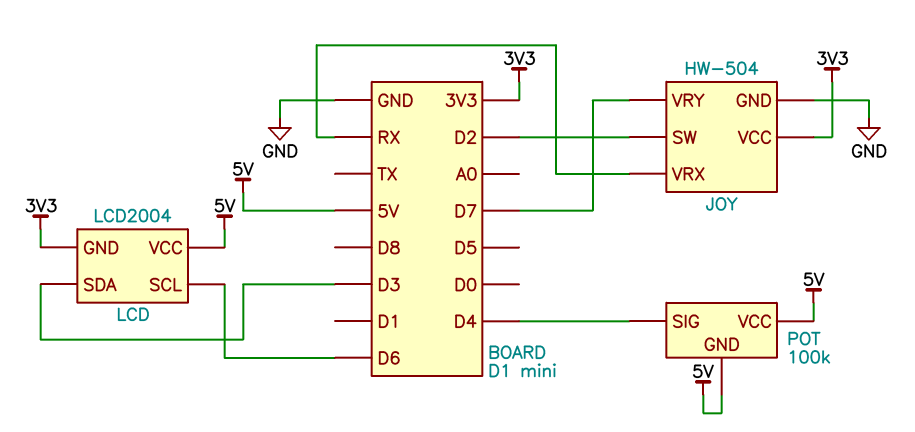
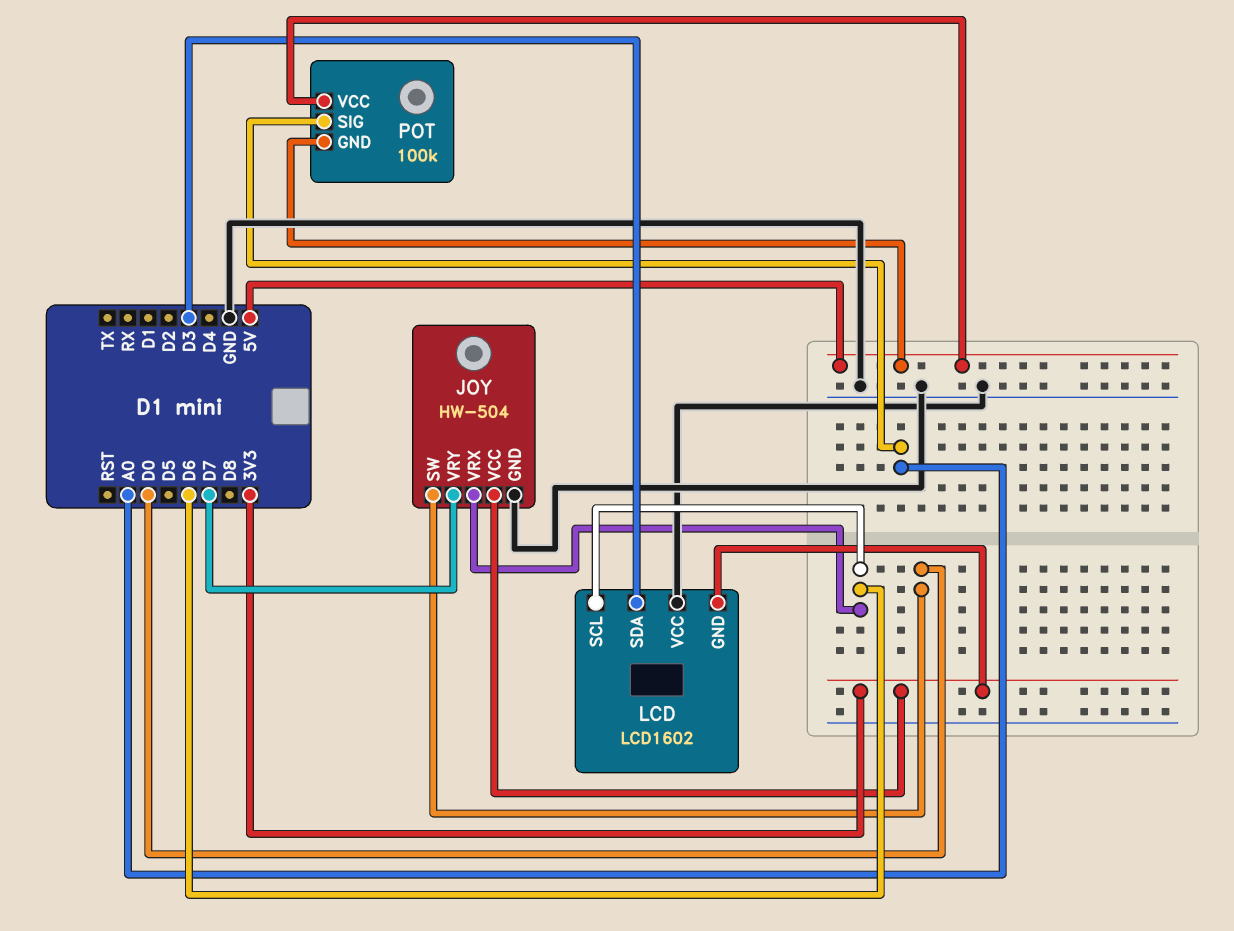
JOY pin SW: D2 -> D0
JOY pin VRX: RX -> D6
LCD: LCD2004 -> LCD1602
LCD pin VCC: 5V -> GND
POT pin SIG: D4 -> A0

